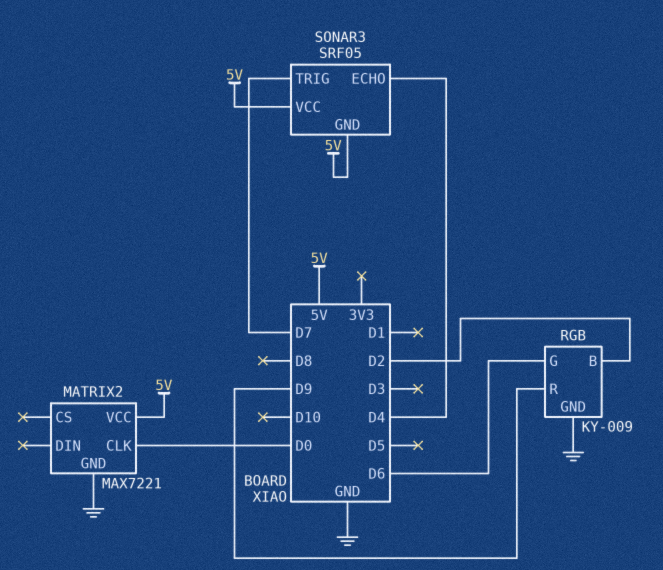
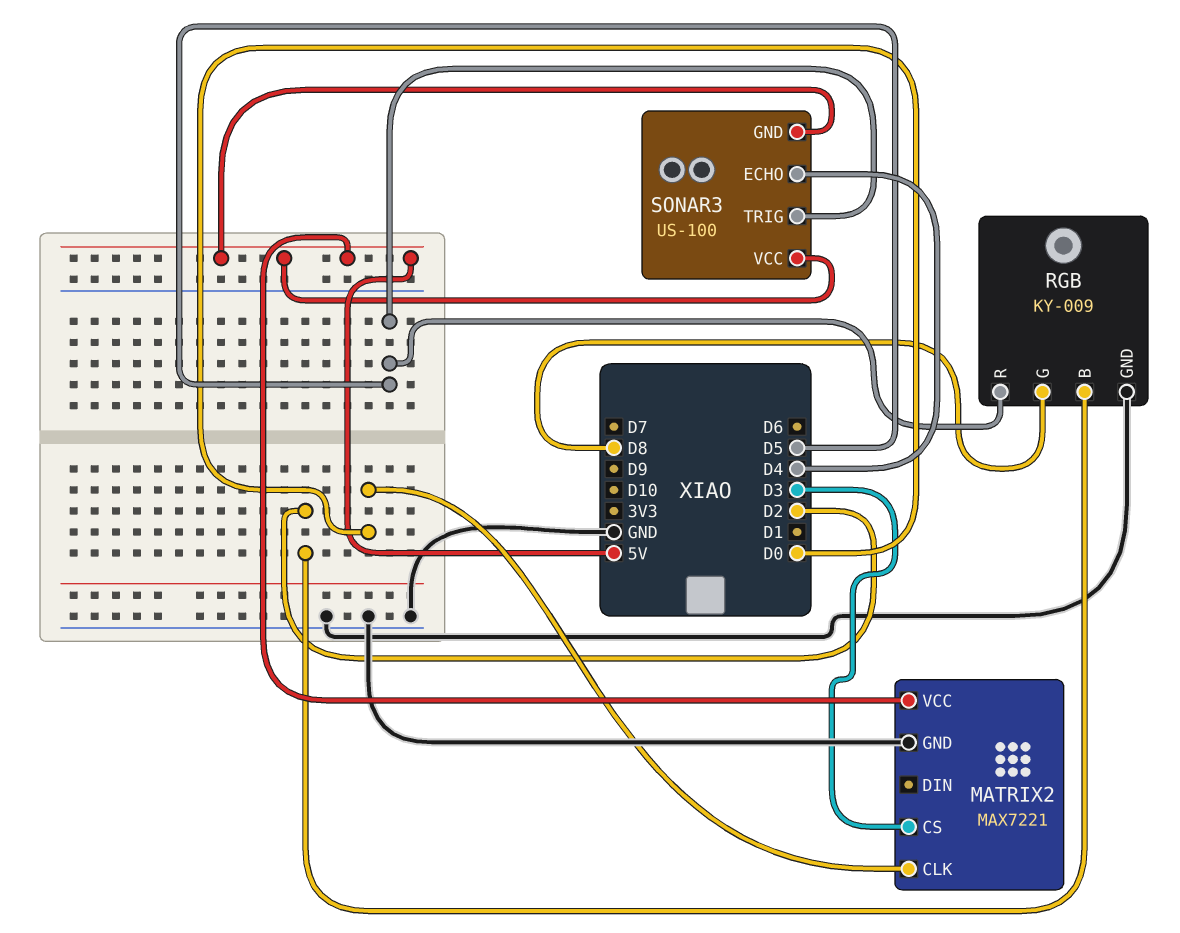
MATRIX2 pin CS: none -> D3
RGB pin G: D6 -> D8
RGB pin R: D9 -> D5
SONAR3: SRF05 -> US-100
SONAR3 pin TRIG: D7 -> D5

